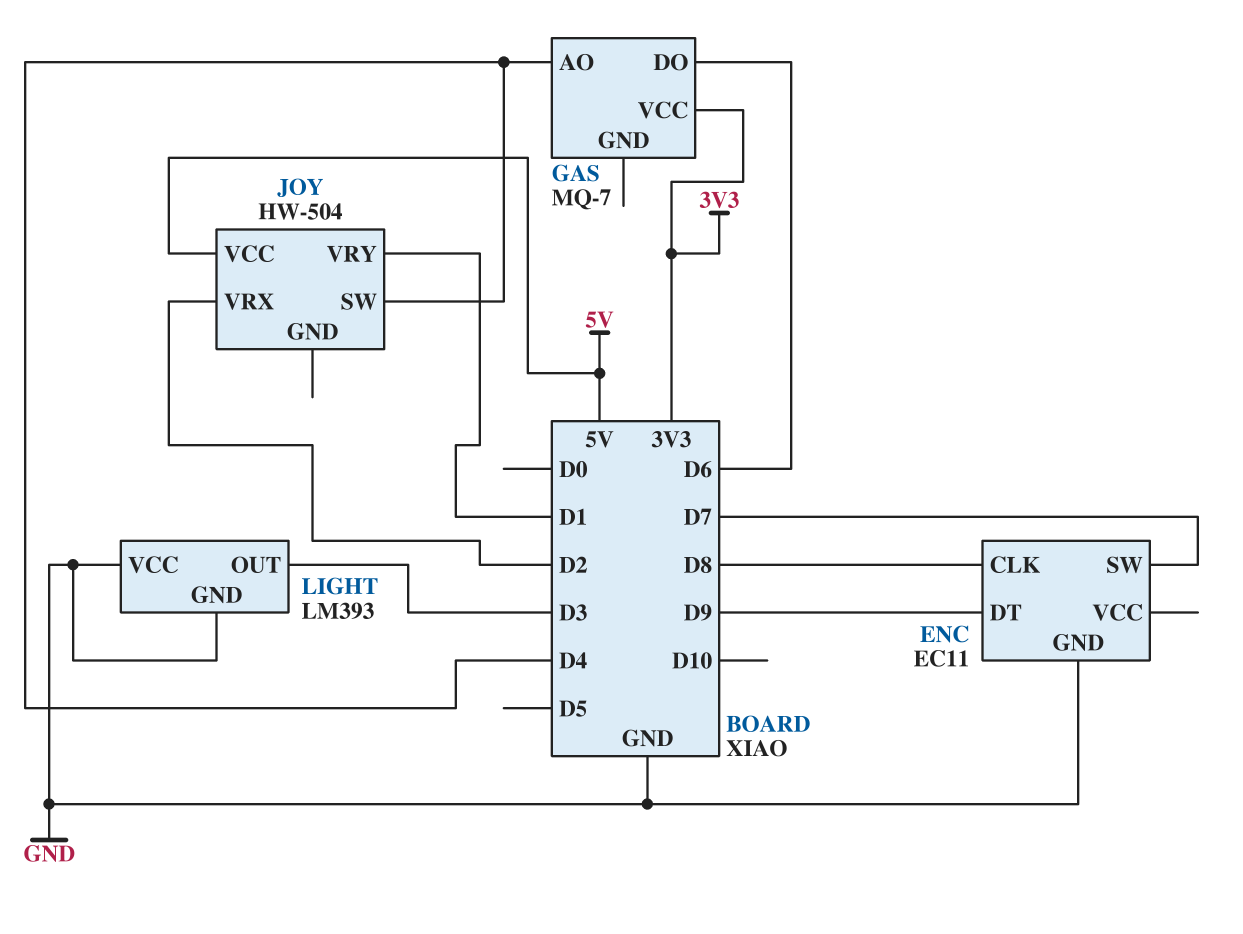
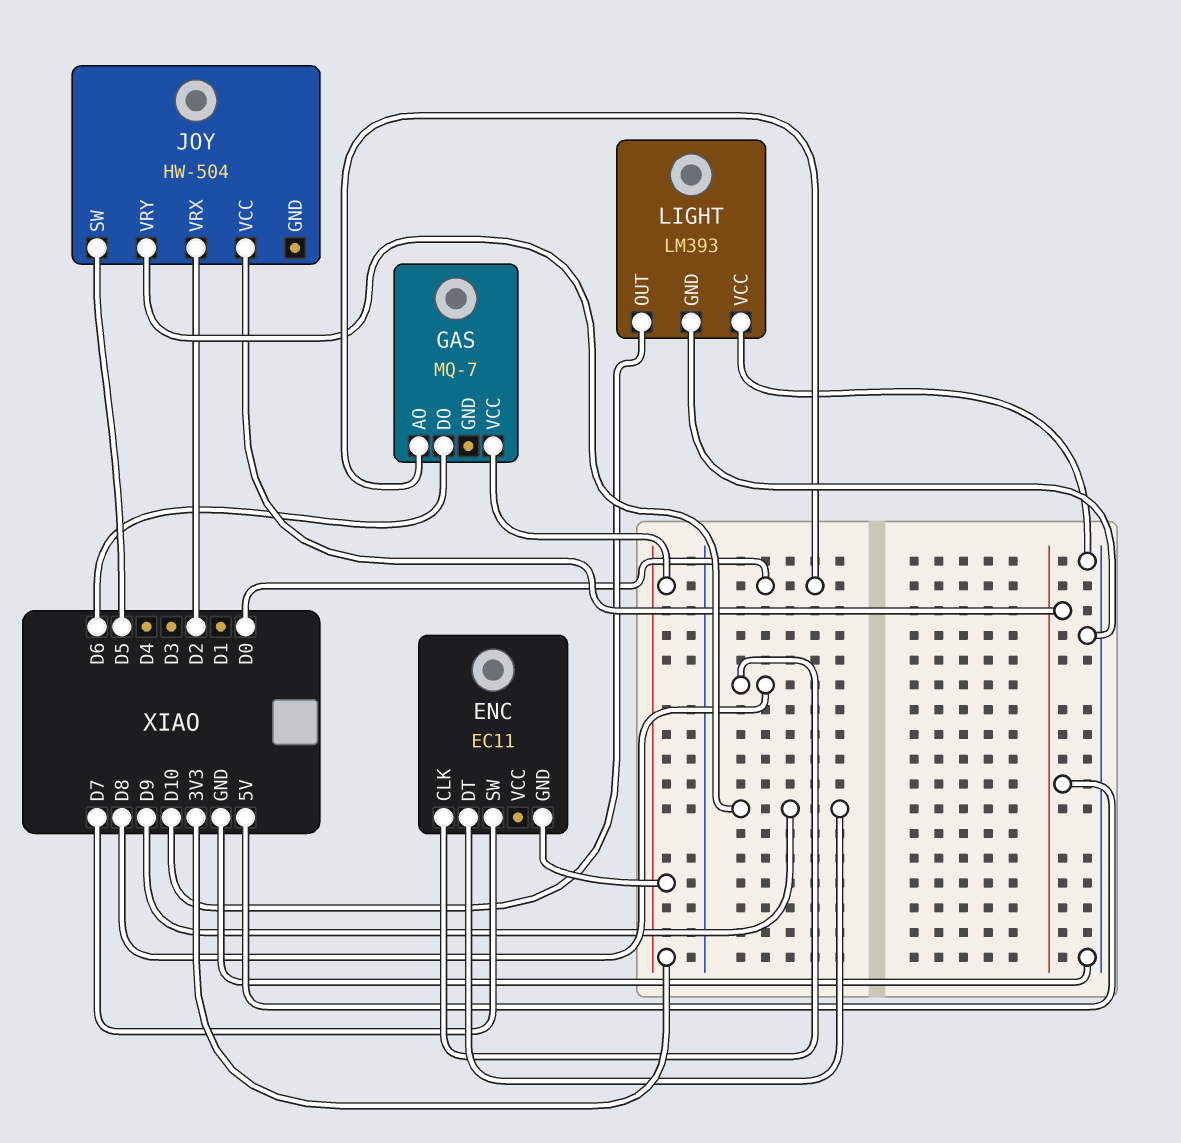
ENC pin GND: GND -> 3V3
GAS pin AO: D4 -> D0
JOY pin SW: D4 -> D5
JOY pin VRY: D1 -> D9
LIGHT pin OUT: D3 -> D10

